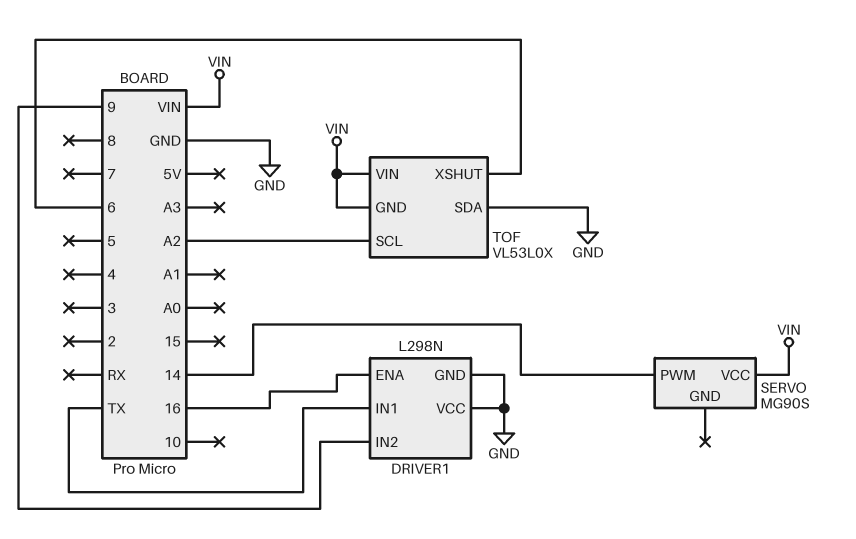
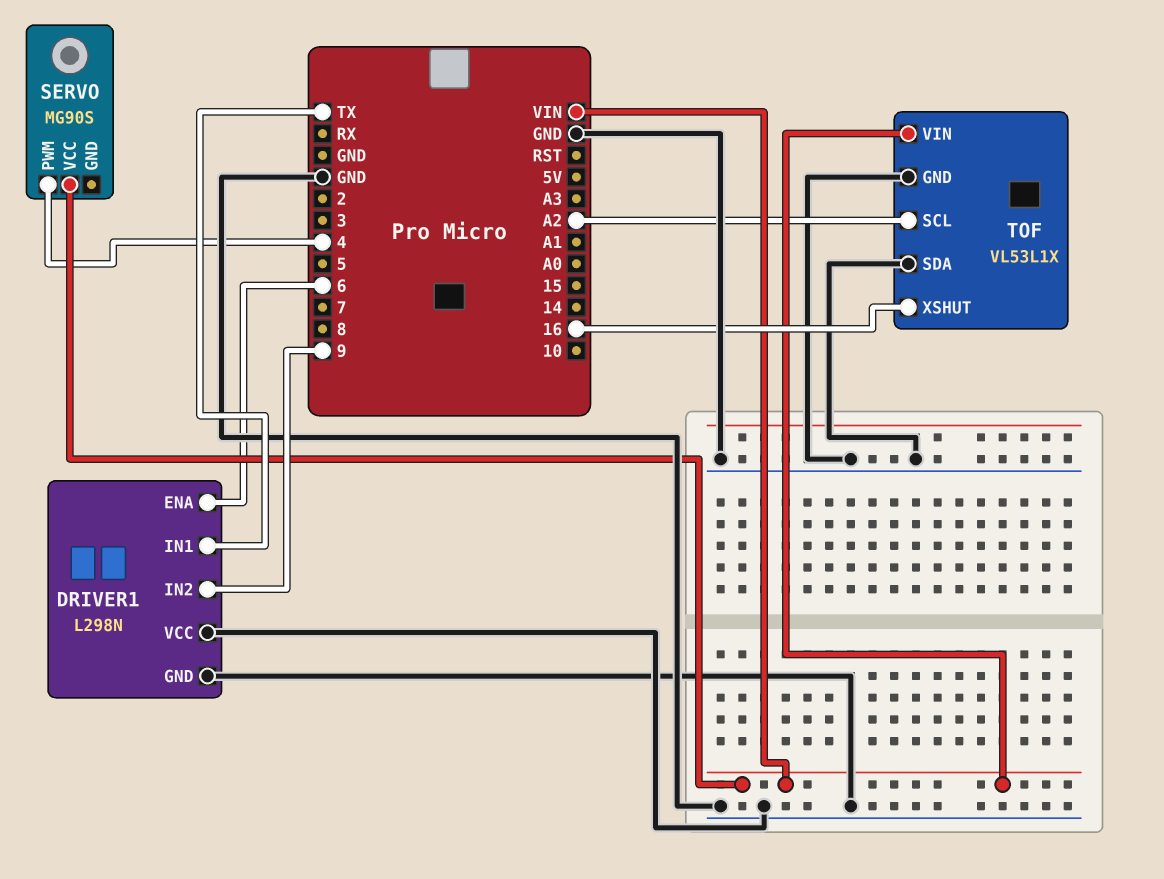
DRIVER1 pin ENA: 16 -> 6
SERVO pin PWM: 14 -> 4
TOF: VL53L0X -> VL53L1X
TOF pin GND: VIN -> GND
TOF pin XSHUT: 6 -> 16

